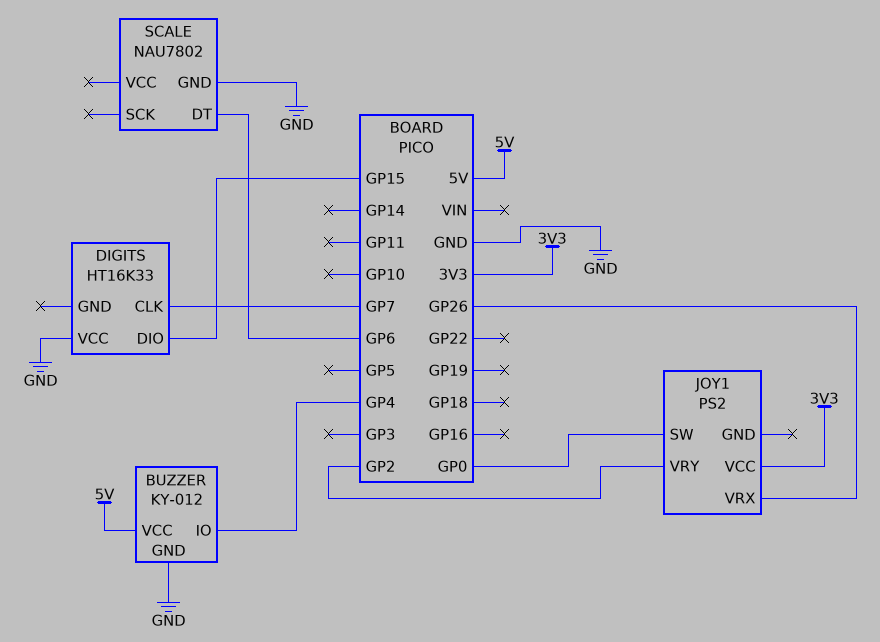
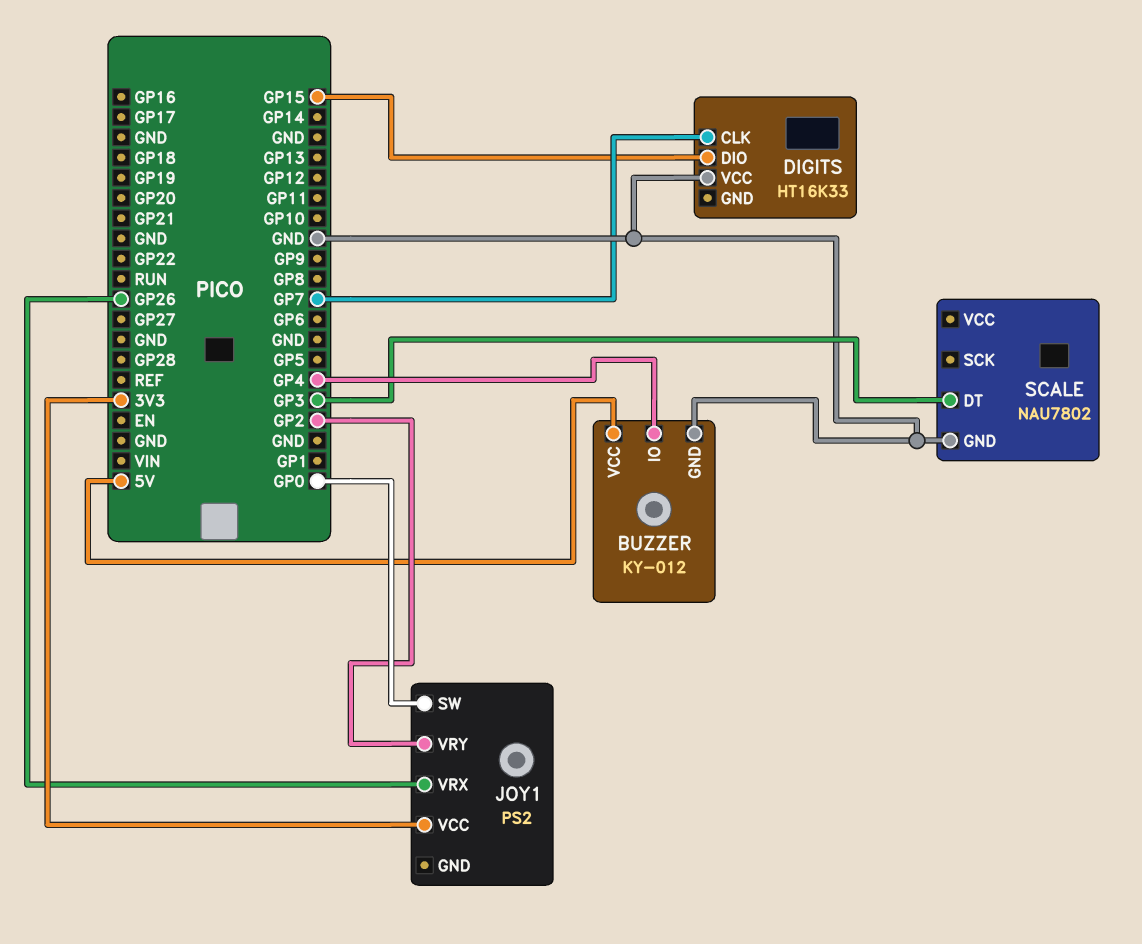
SCALE pin DT: GP6 -> GP3

